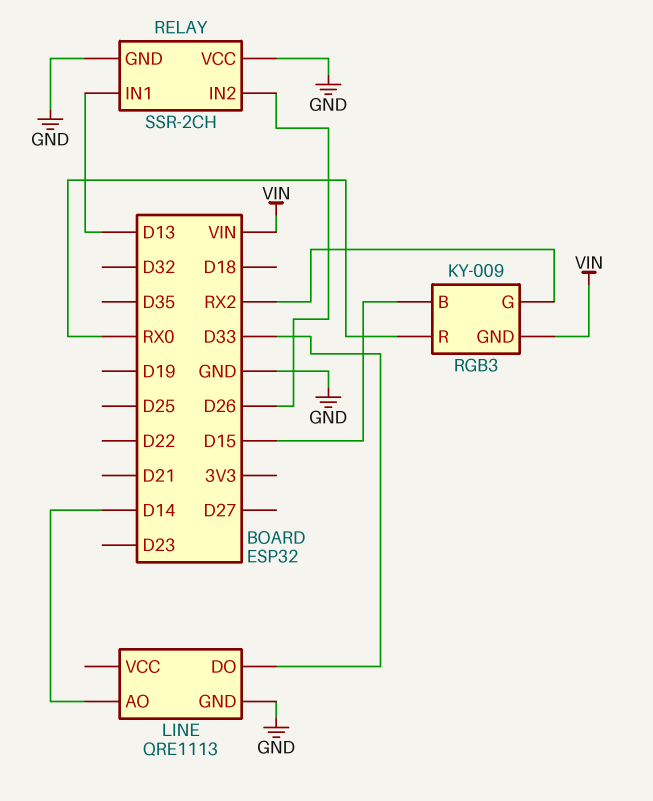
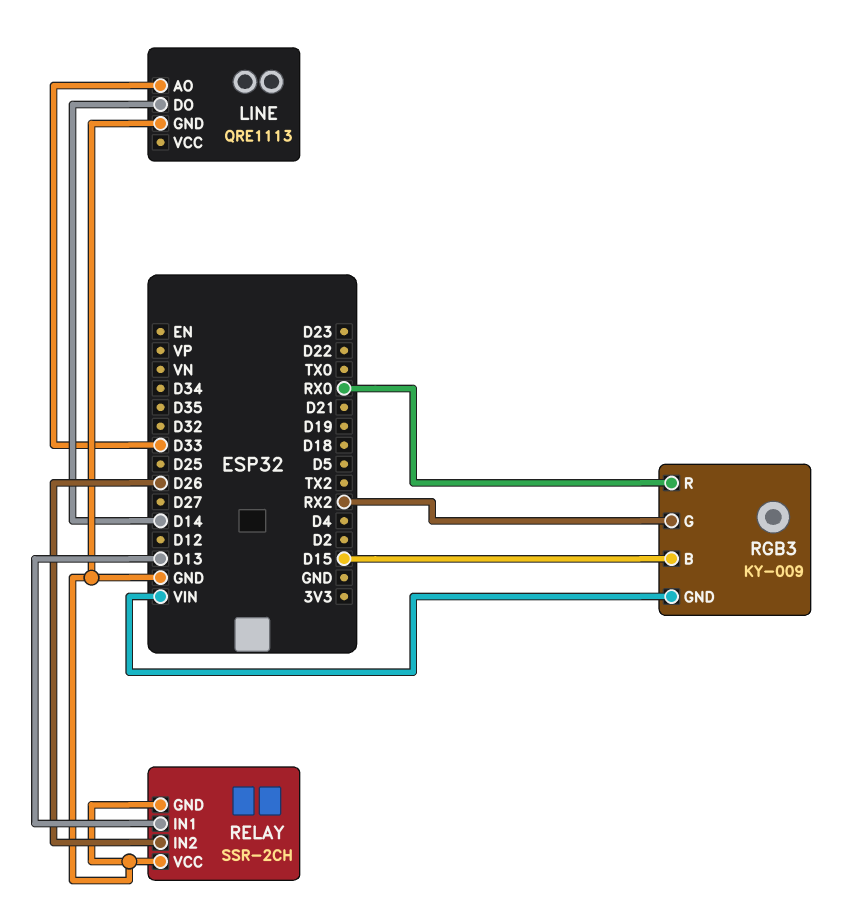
LINE pin AO: D14 -> D33
LINE pin DO: D33 -> D14

